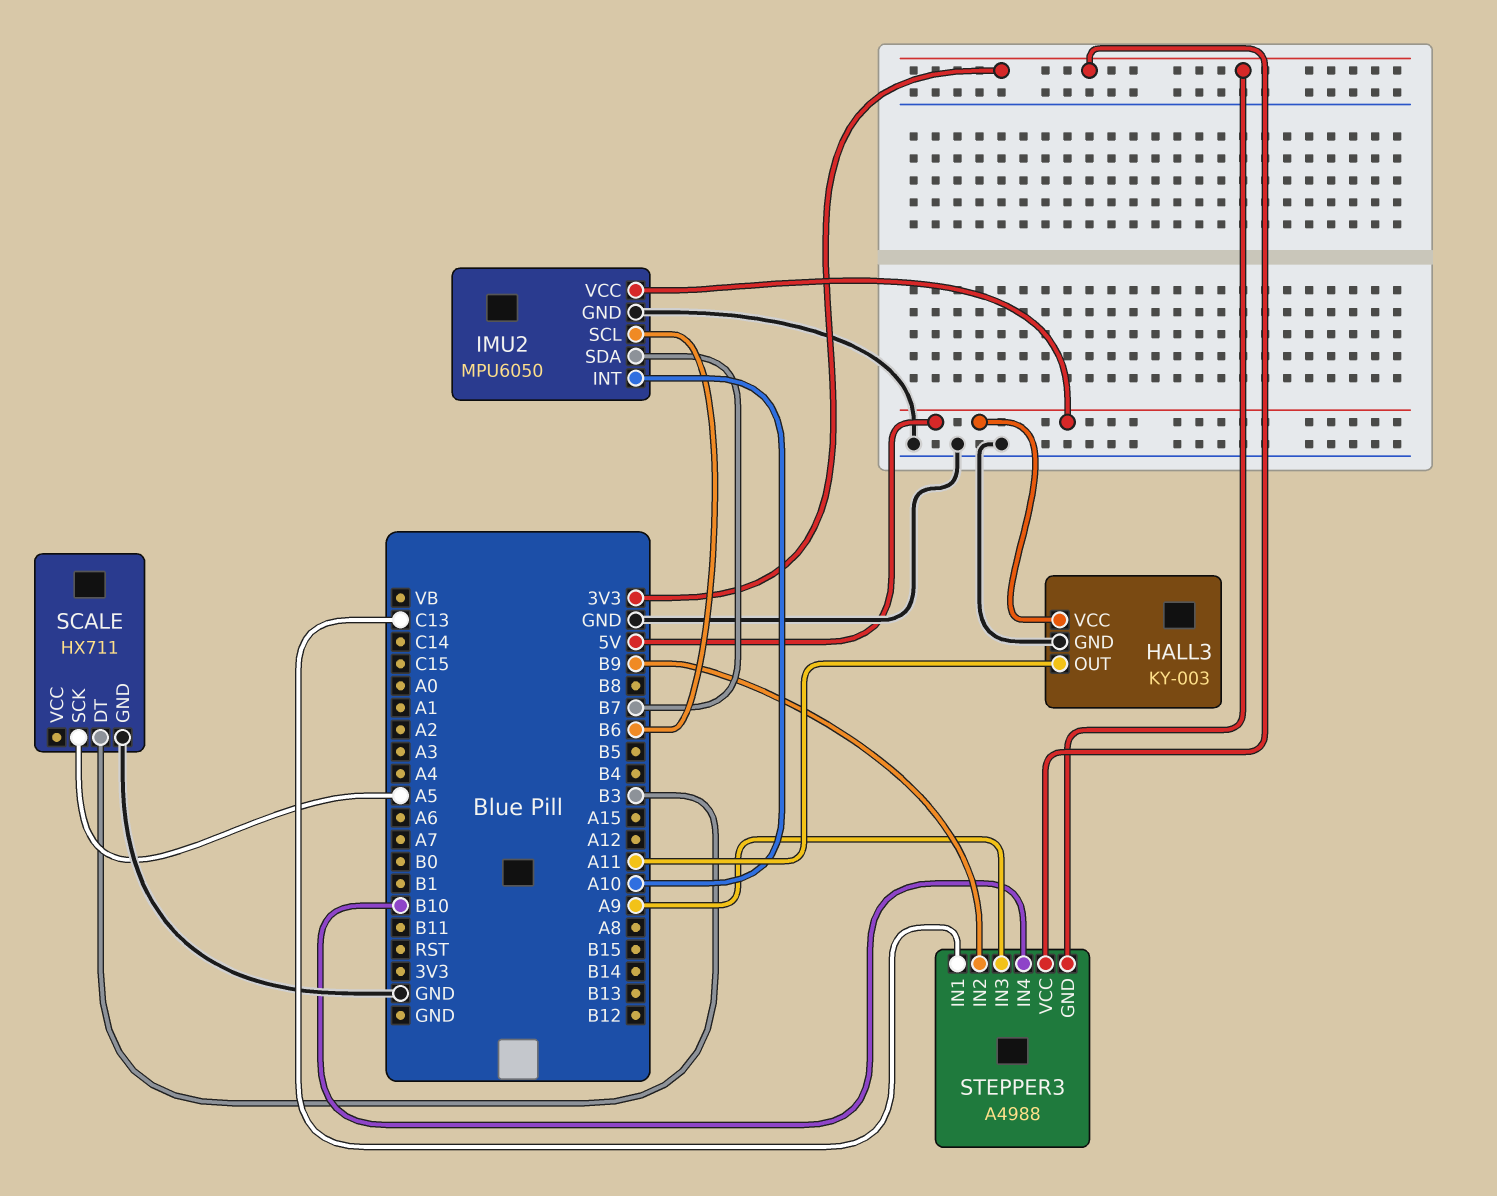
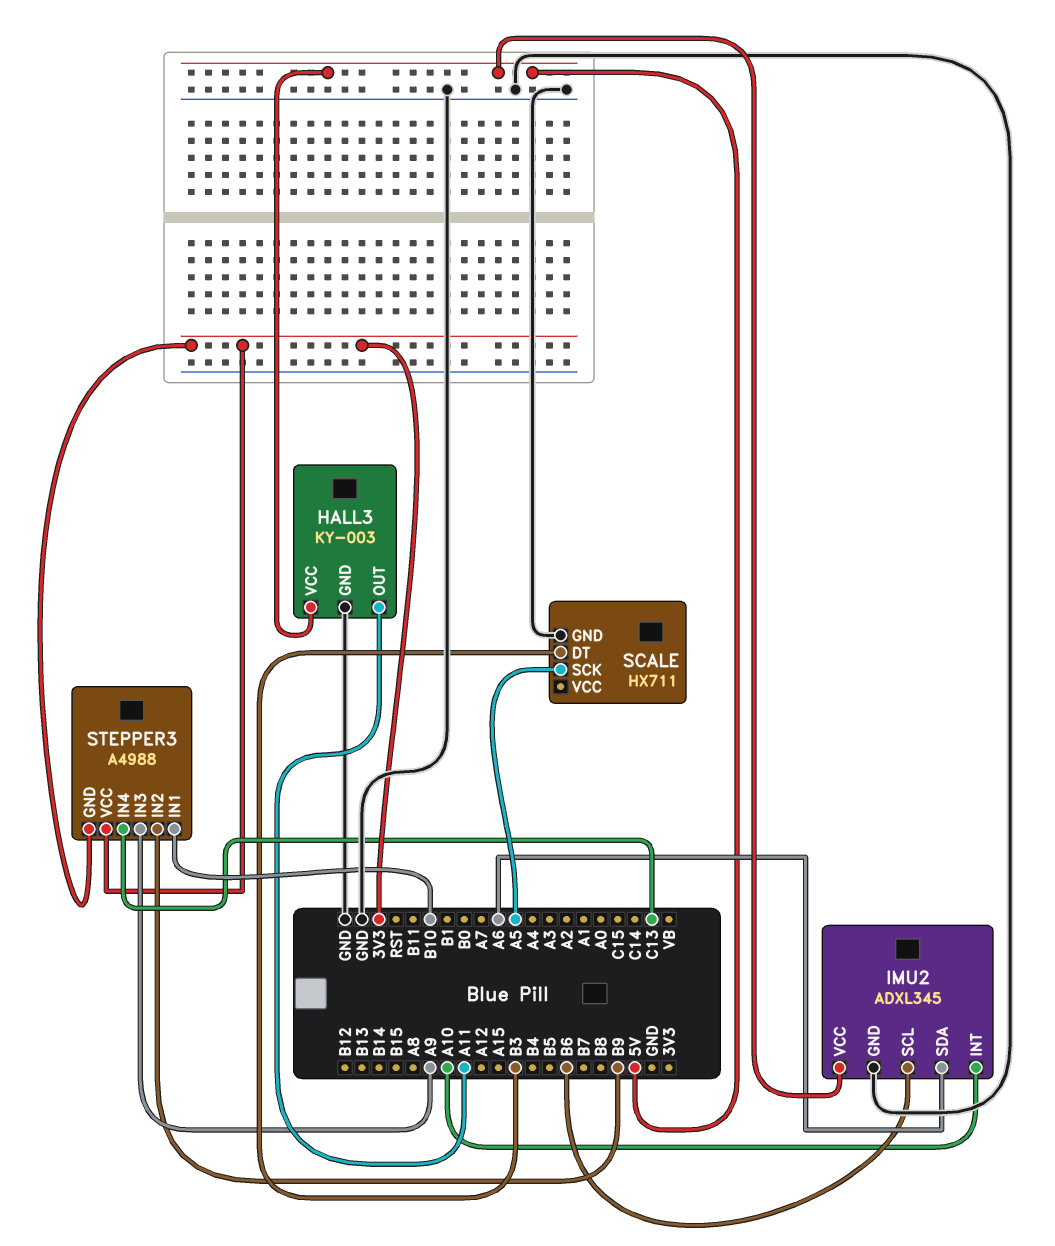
IMU2: MPU6050 -> ADXL345
IMU2 pin SDA: B7 -> A6
STEPPER3 pin IN1: C13 -> B10
STEPPER3 pin IN4: B10 -> C13

